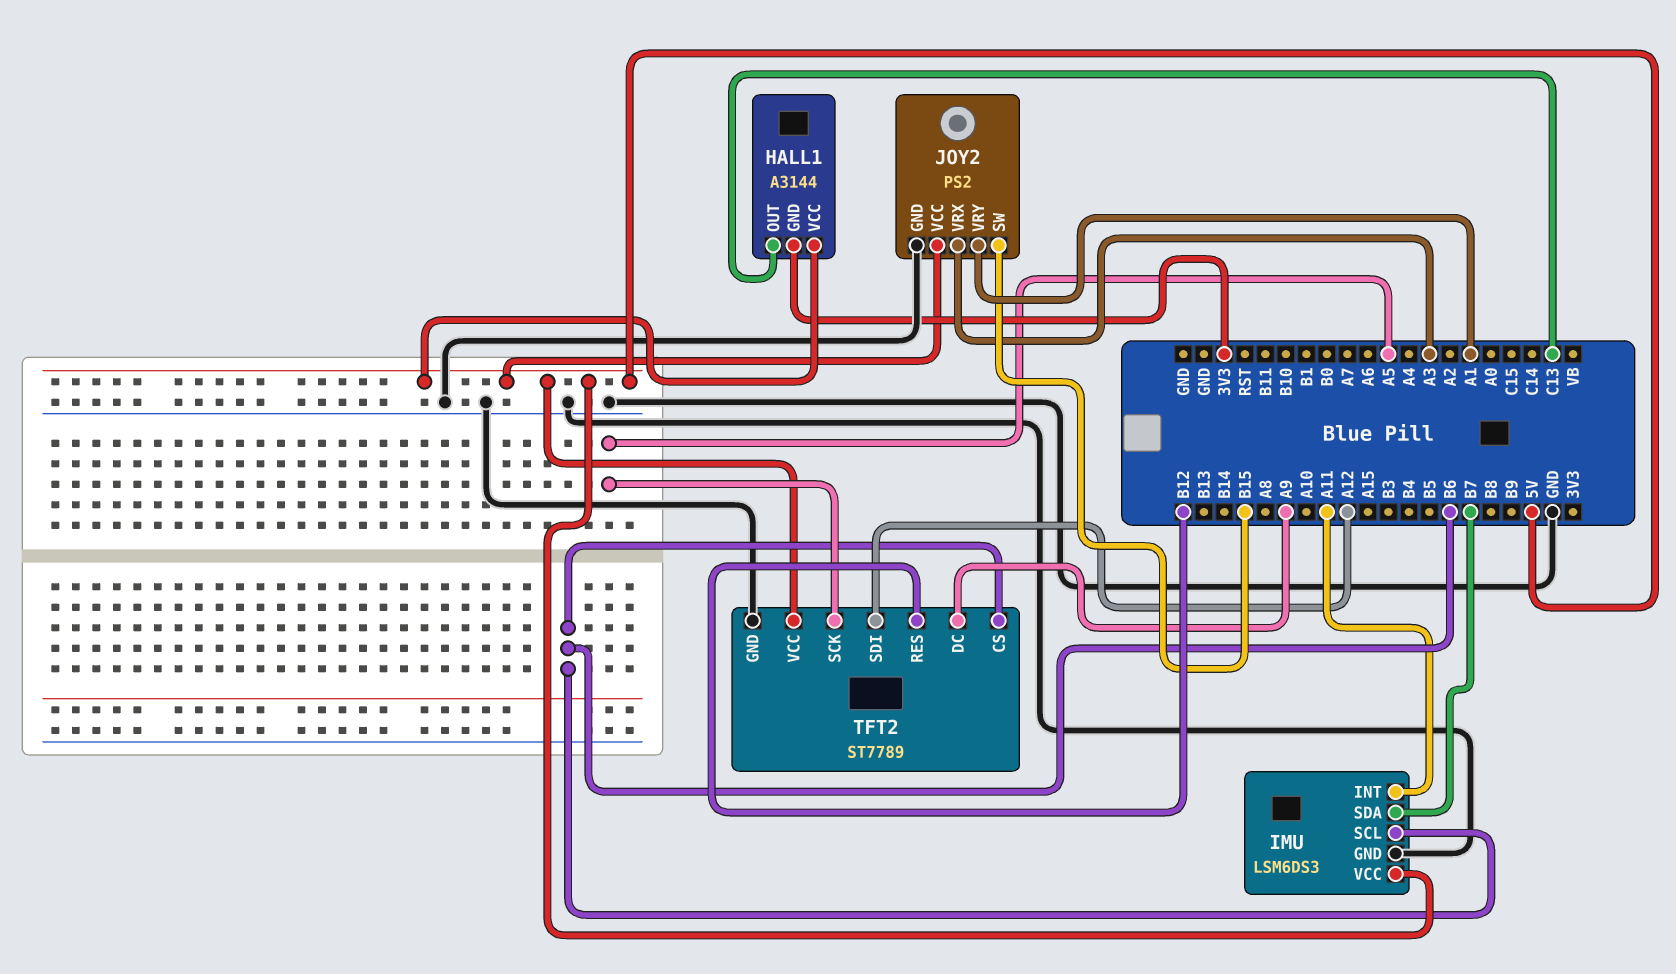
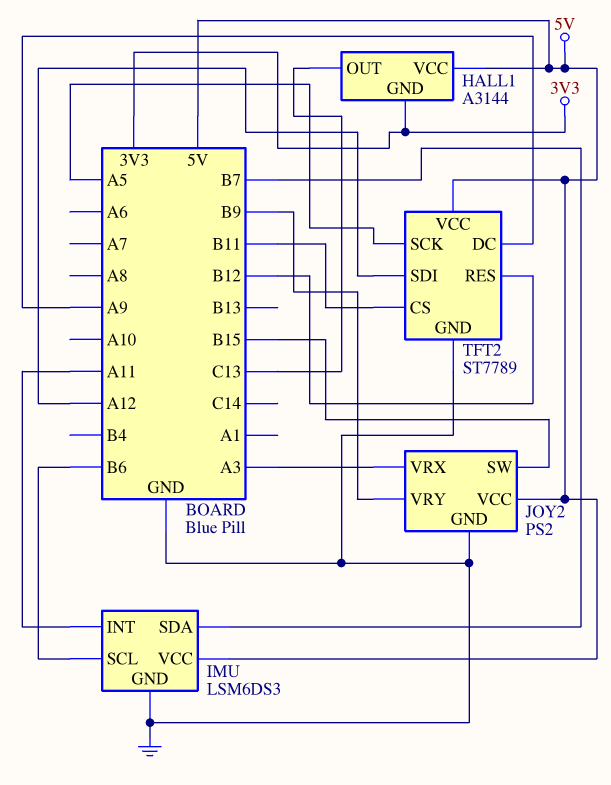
JOY2 pin VRY: A1 -> B9
TFT2 pin CS: B6 -> B11

